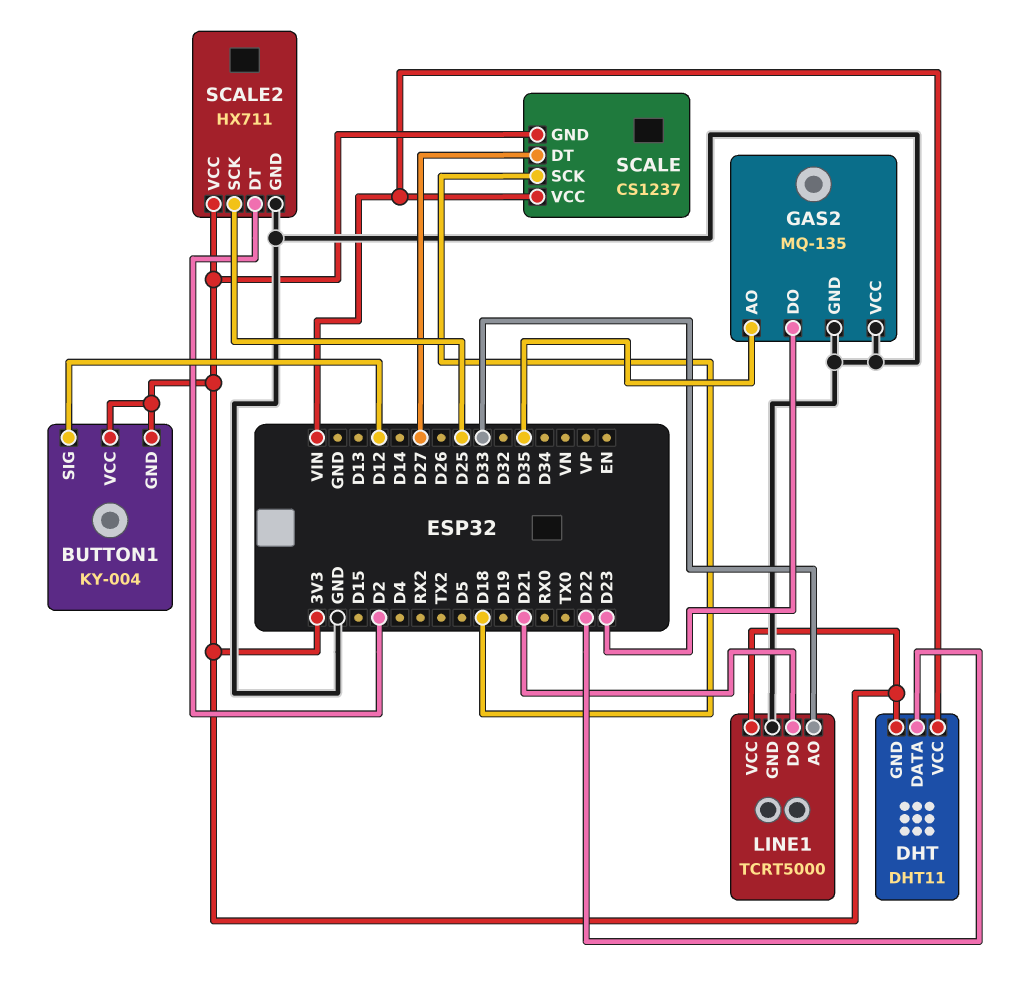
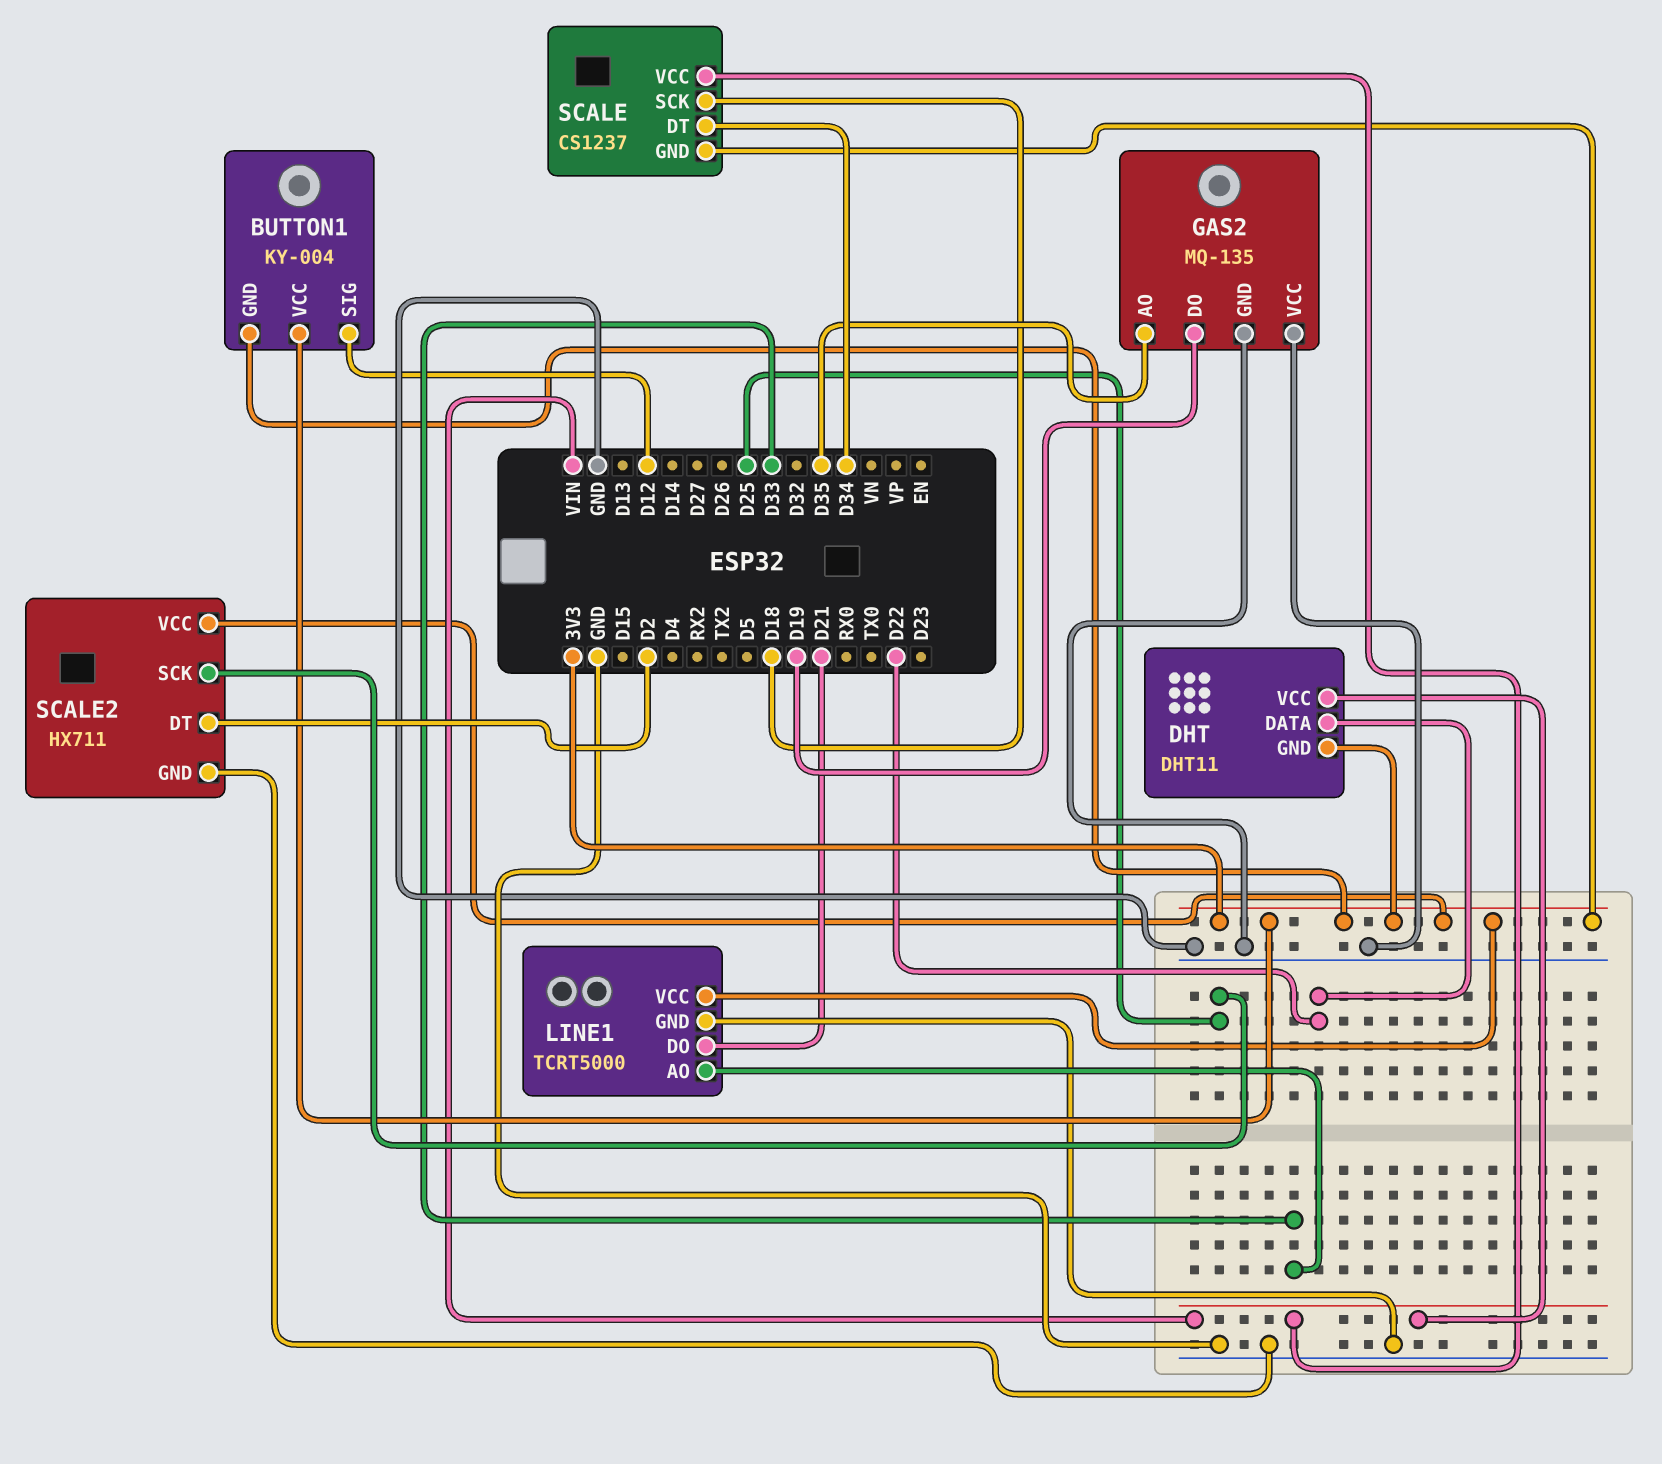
GAS2 pin DO: D23 -> D19
SCALE pin DT: D27 -> D34

